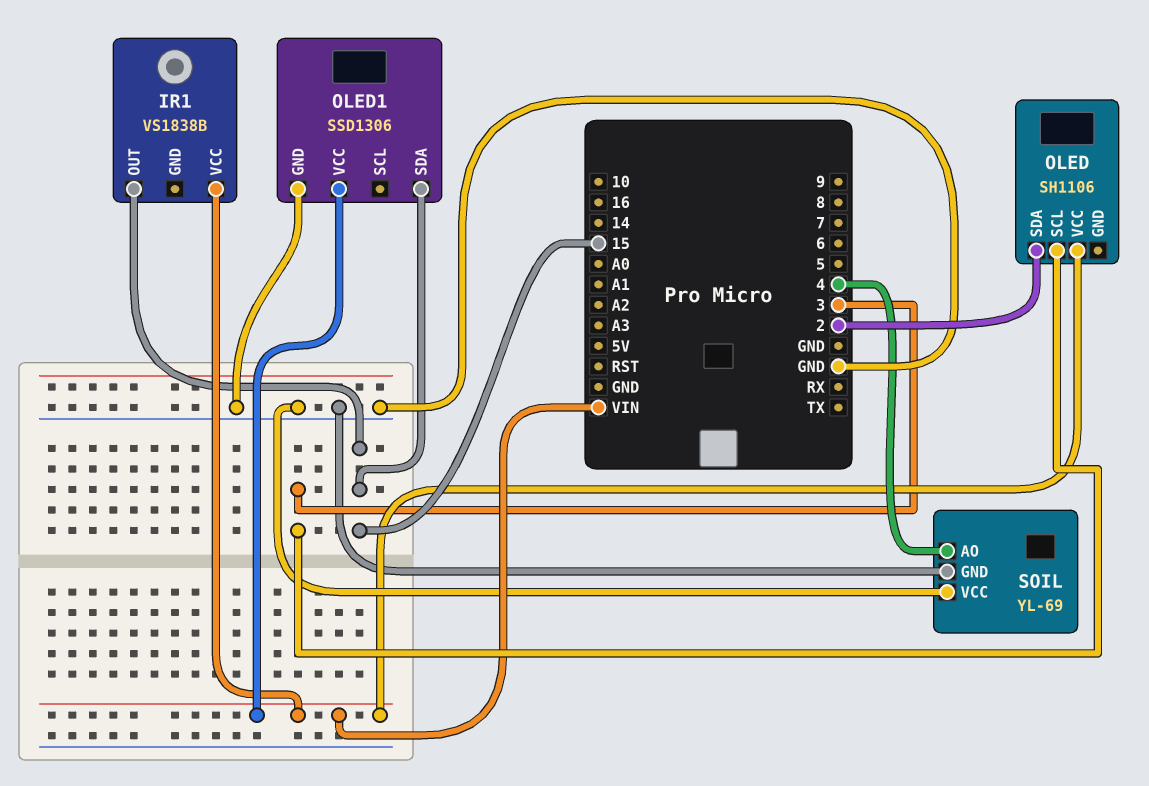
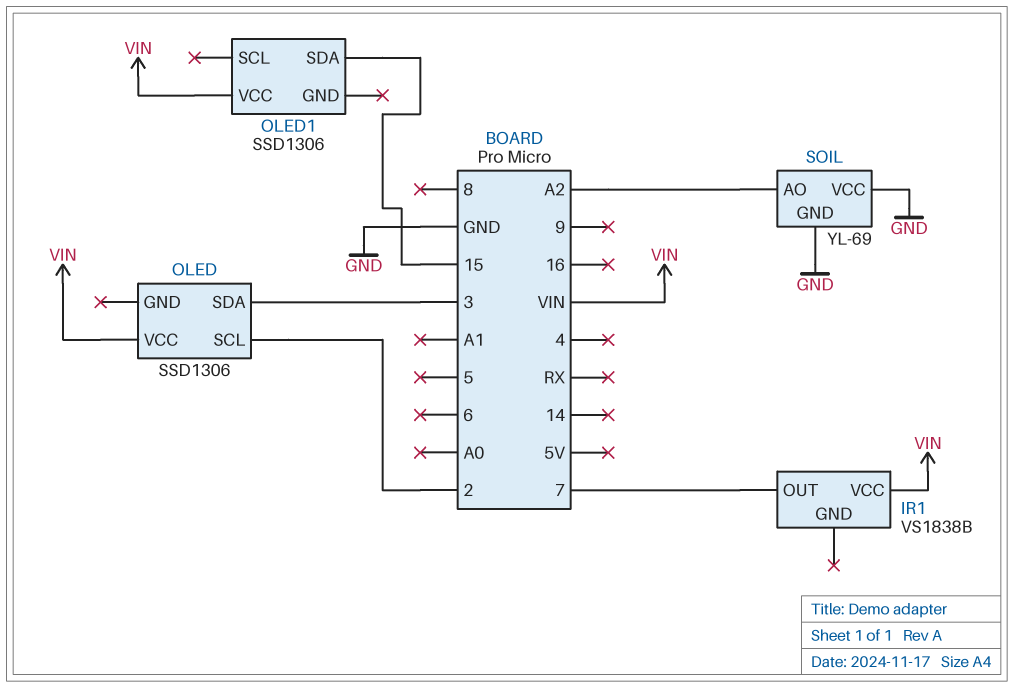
IR1 pin OUT: 15 -> 7
OLED: SH1106 -> SSD1306
OLED pin SCL: 3 -> 2
OLED pin SDA: 2 -> 3
OLED1 pin GND: GND -> none
SOIL pin AO: 4 -> A2

